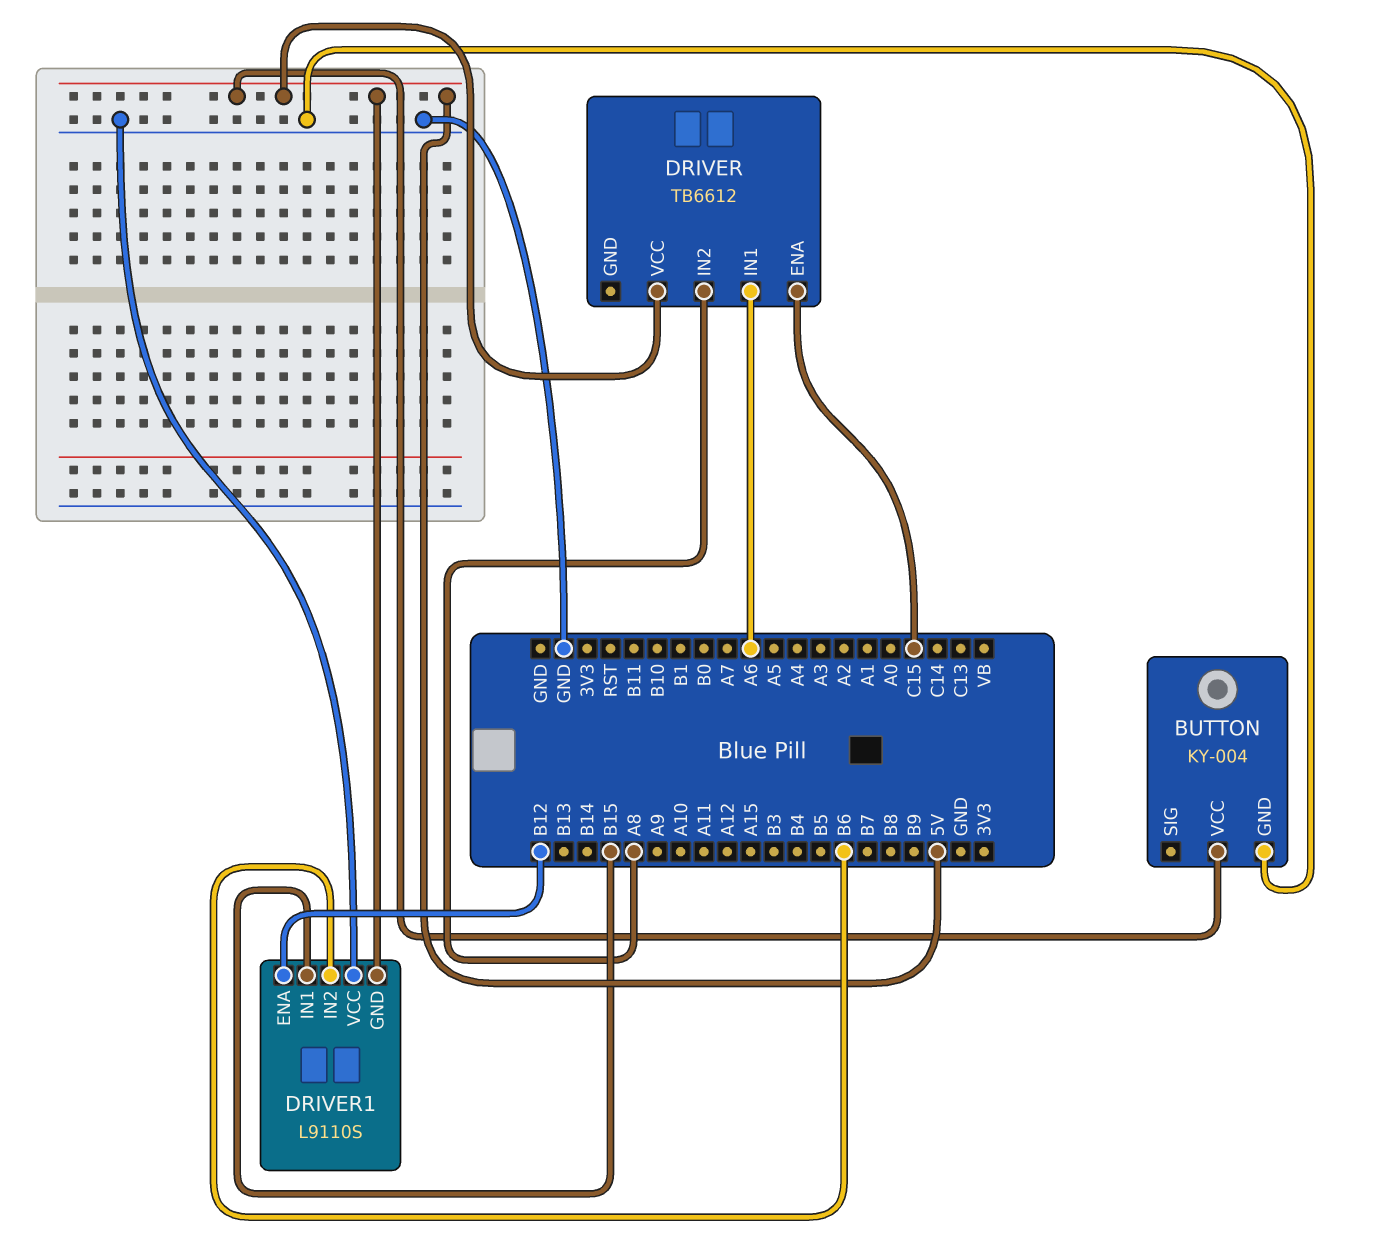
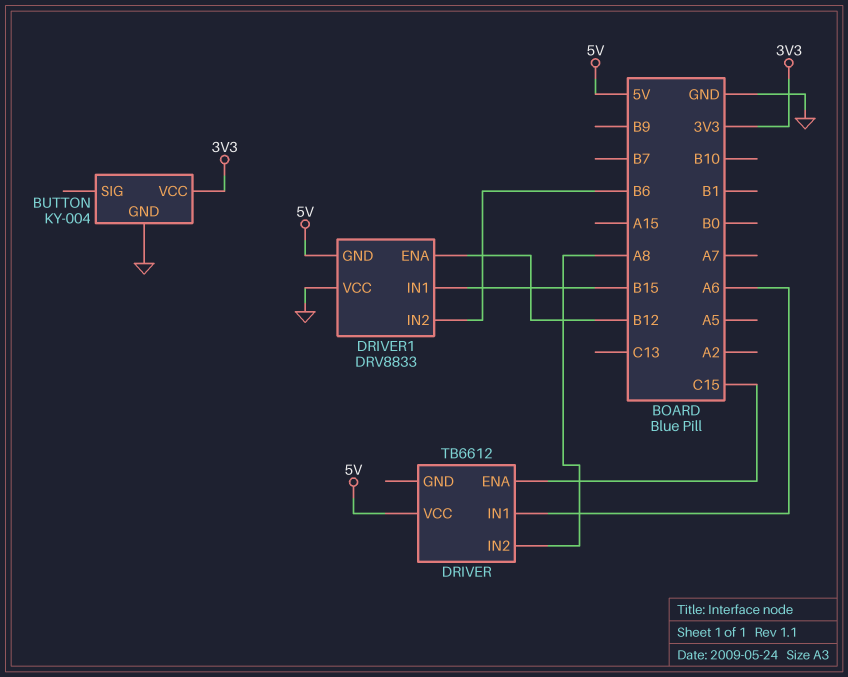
BUTTON pin VCC: 5V -> 3V3
DRIVER1: L9110S -> DRV8833

